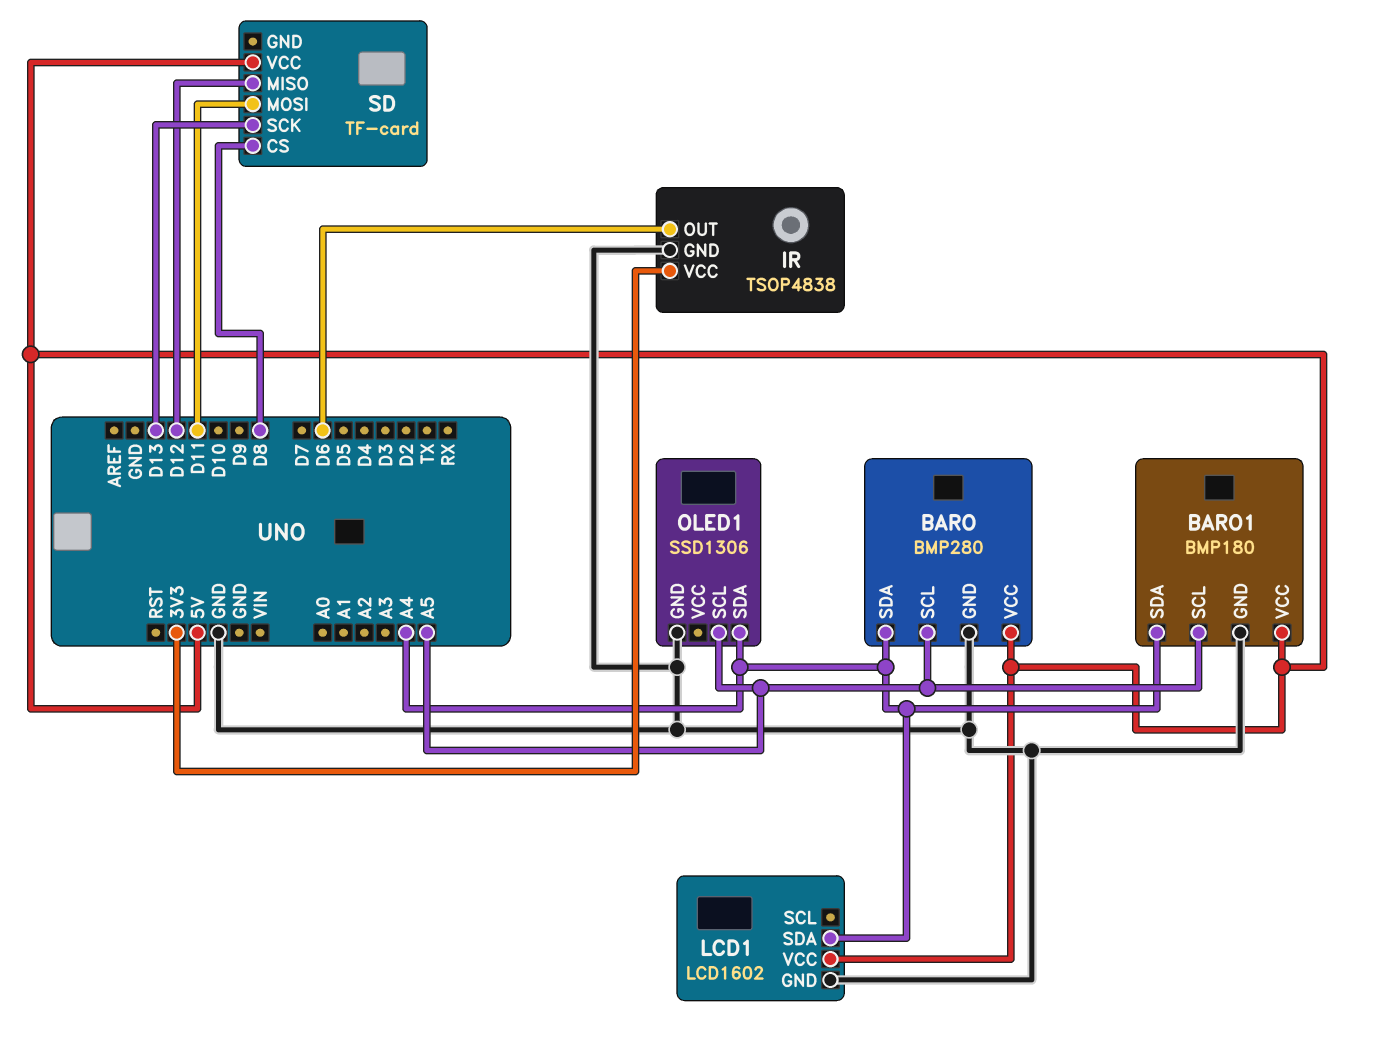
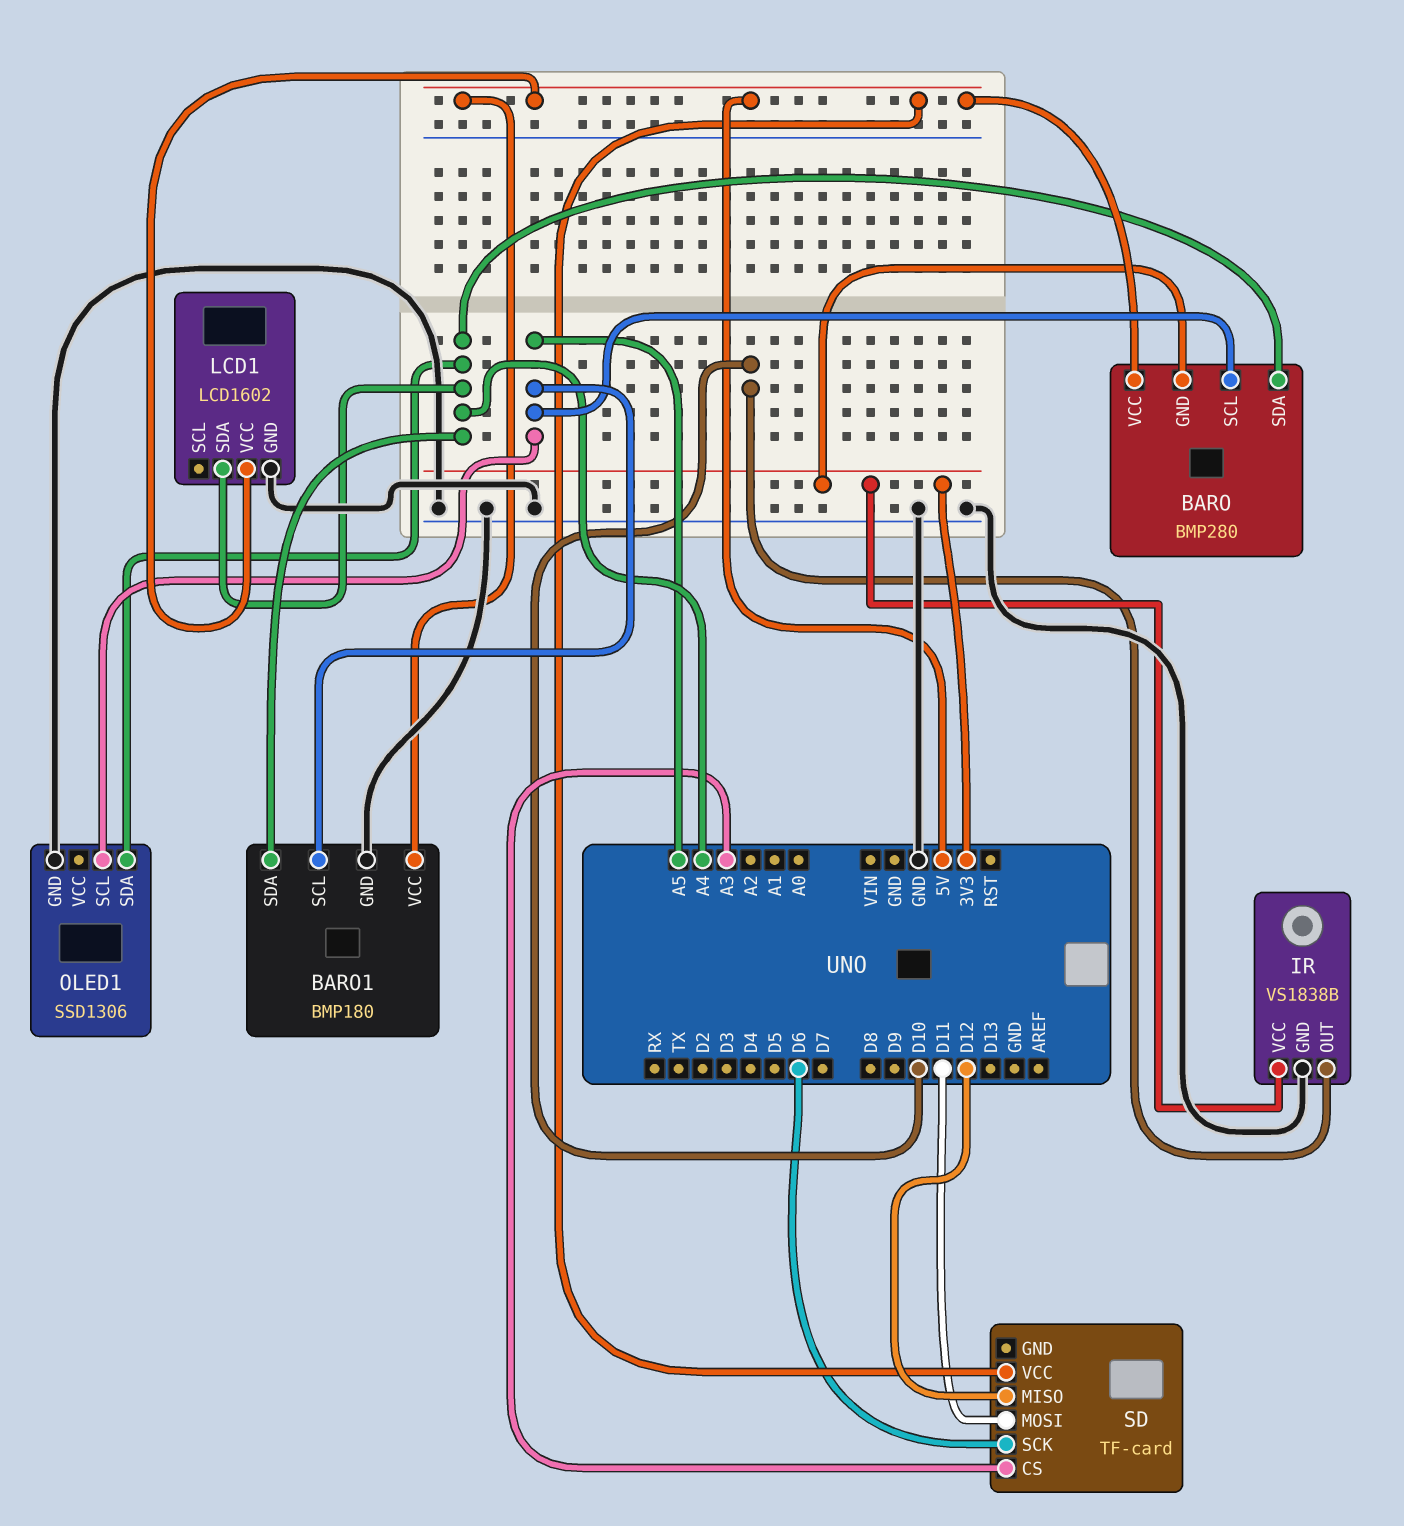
BARO pin GND: GND -> 3V3
IR: TSOP4838 -> VS1838B
IR pin OUT: D6 -> D10
SD pin CS: D8 -> A3
SD pin SCK: D13 -> D6

